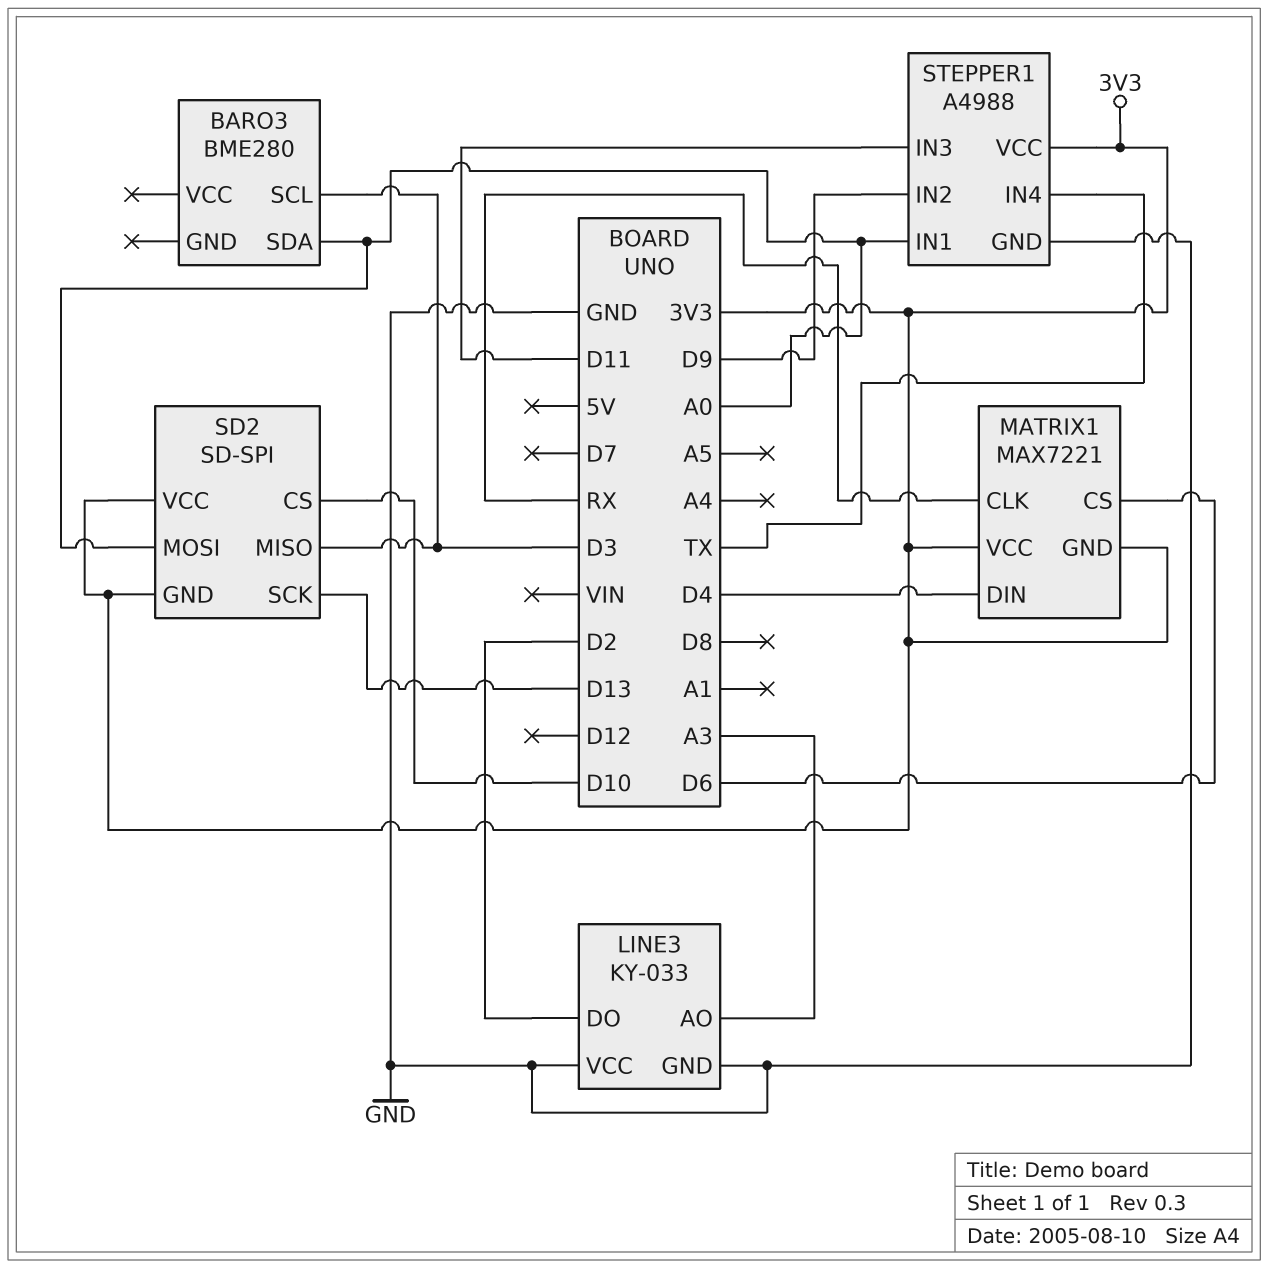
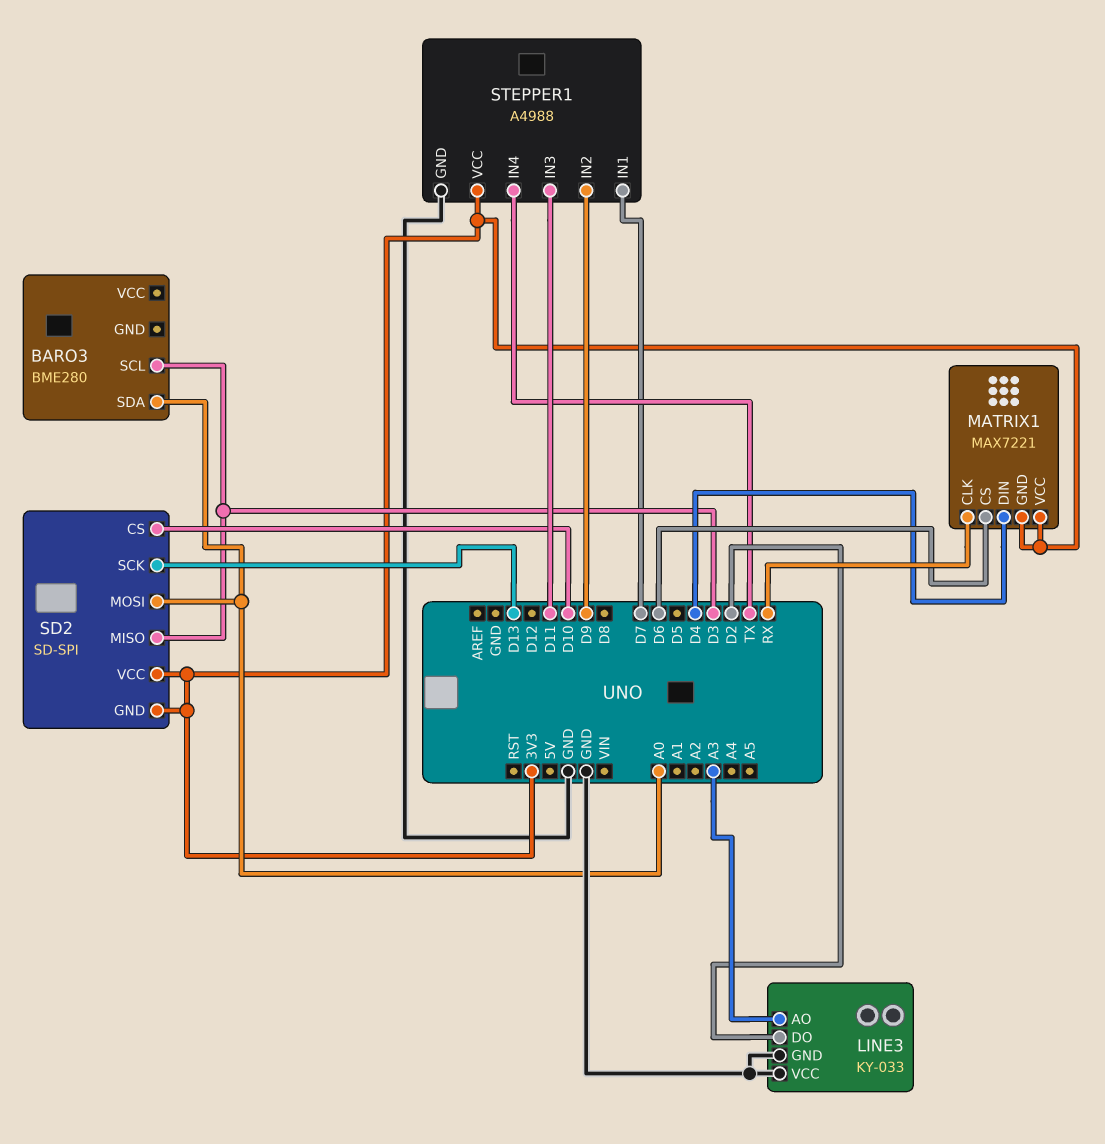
STEPPER1 pin IN1: A0 -> D7

